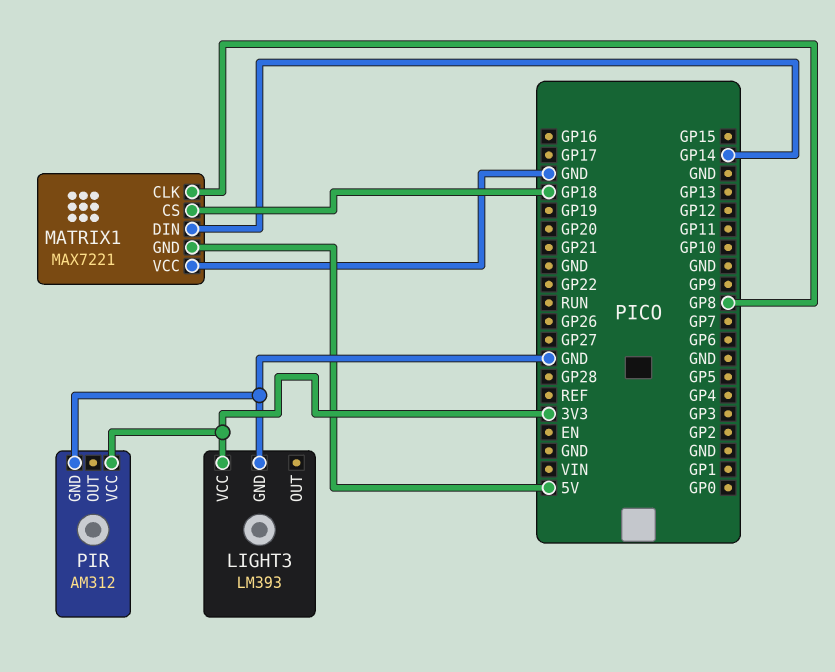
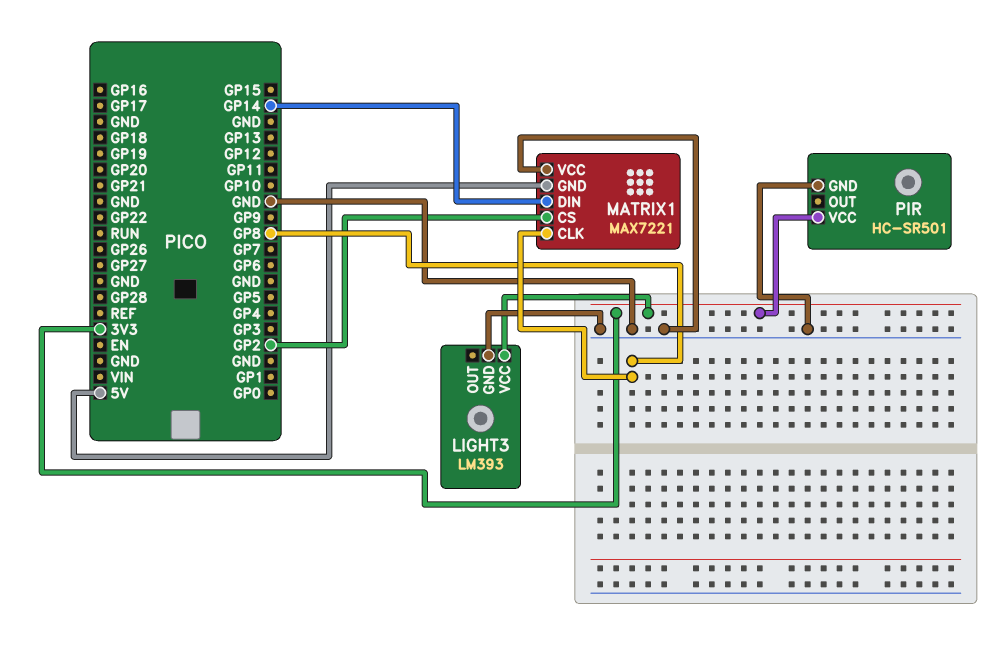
MATRIX1 pin CS: GP18 -> GP2
PIR: AM312 -> HC-SR501

